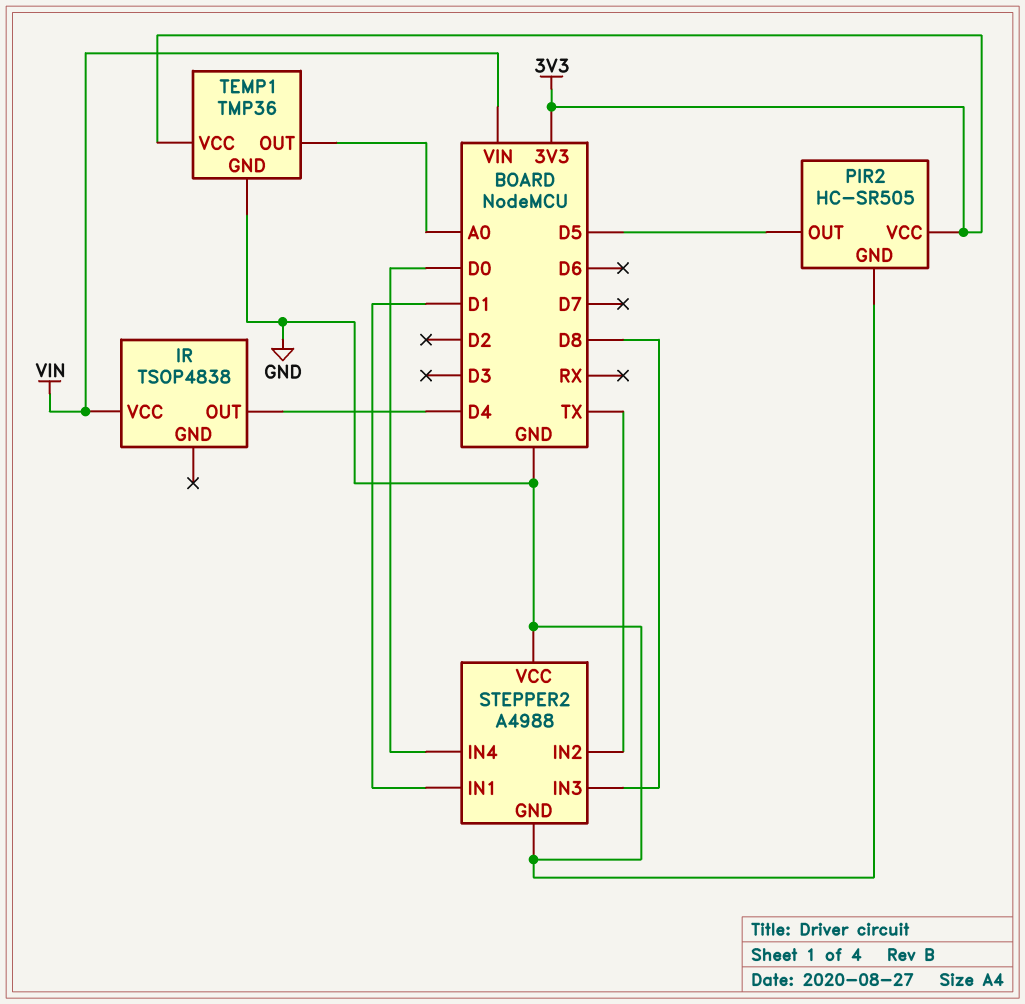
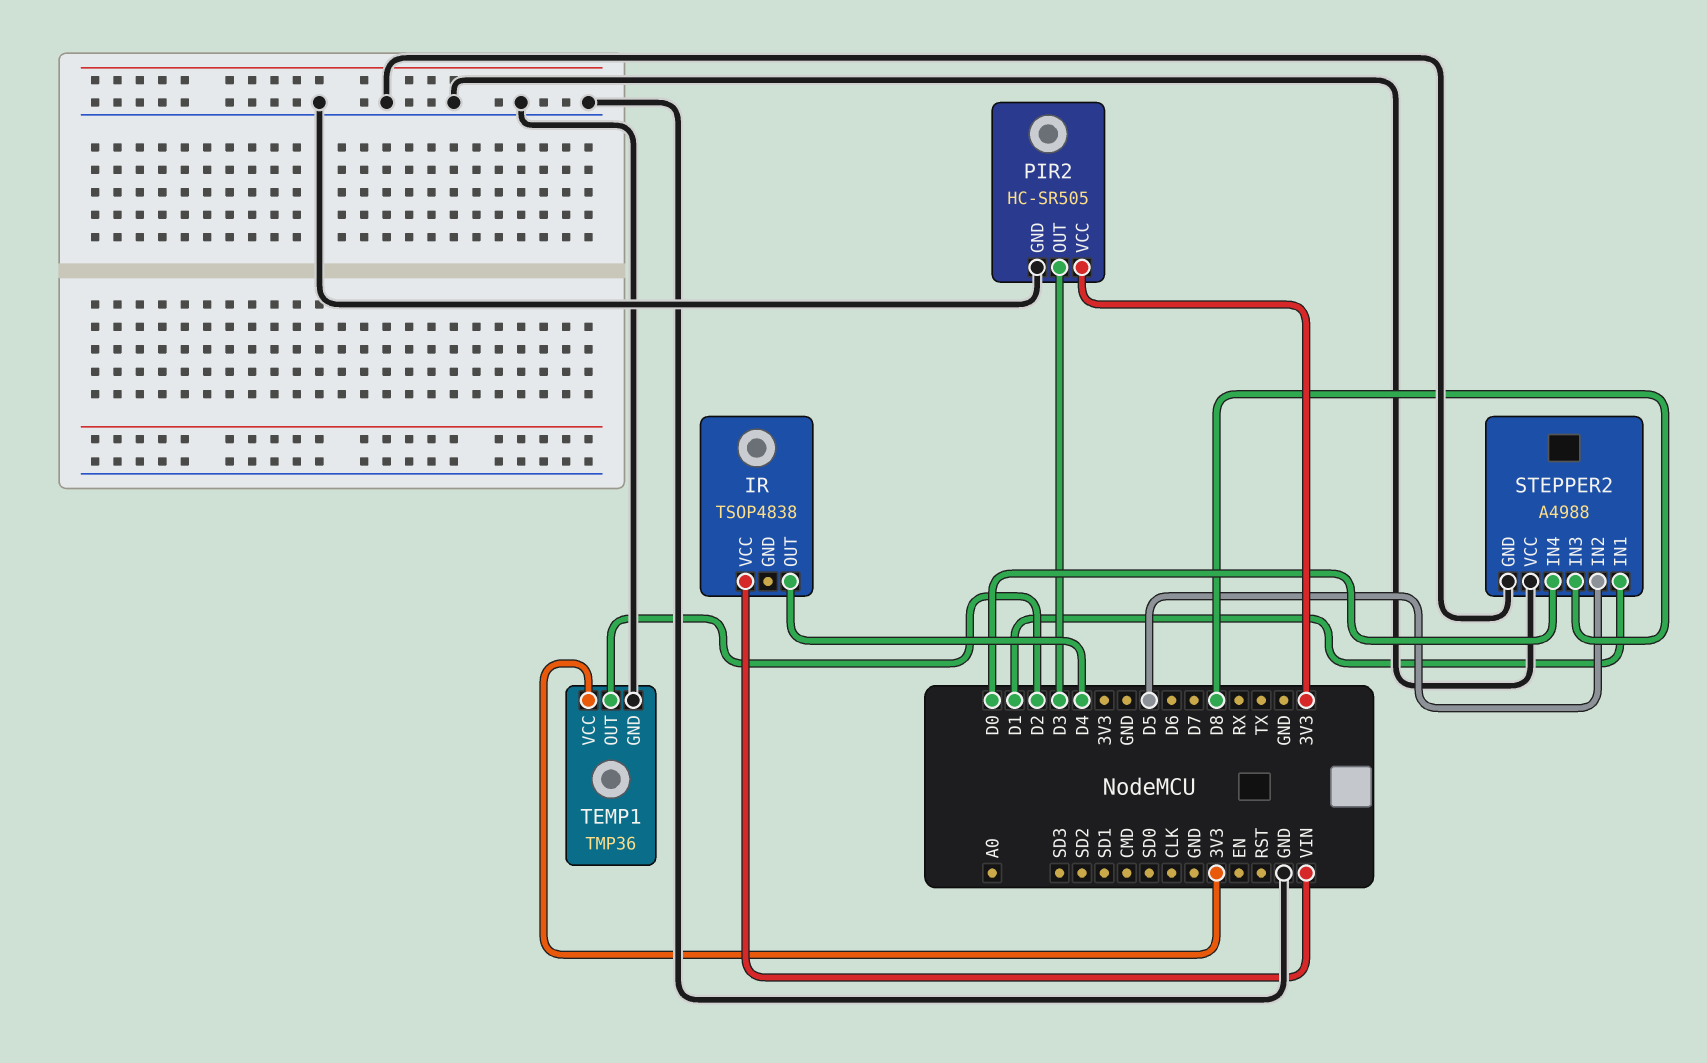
PIR2 pin OUT: D5 -> D3
STEPPER2 pin IN2: TX -> D5
TEMP1 pin OUT: A0 -> D2

